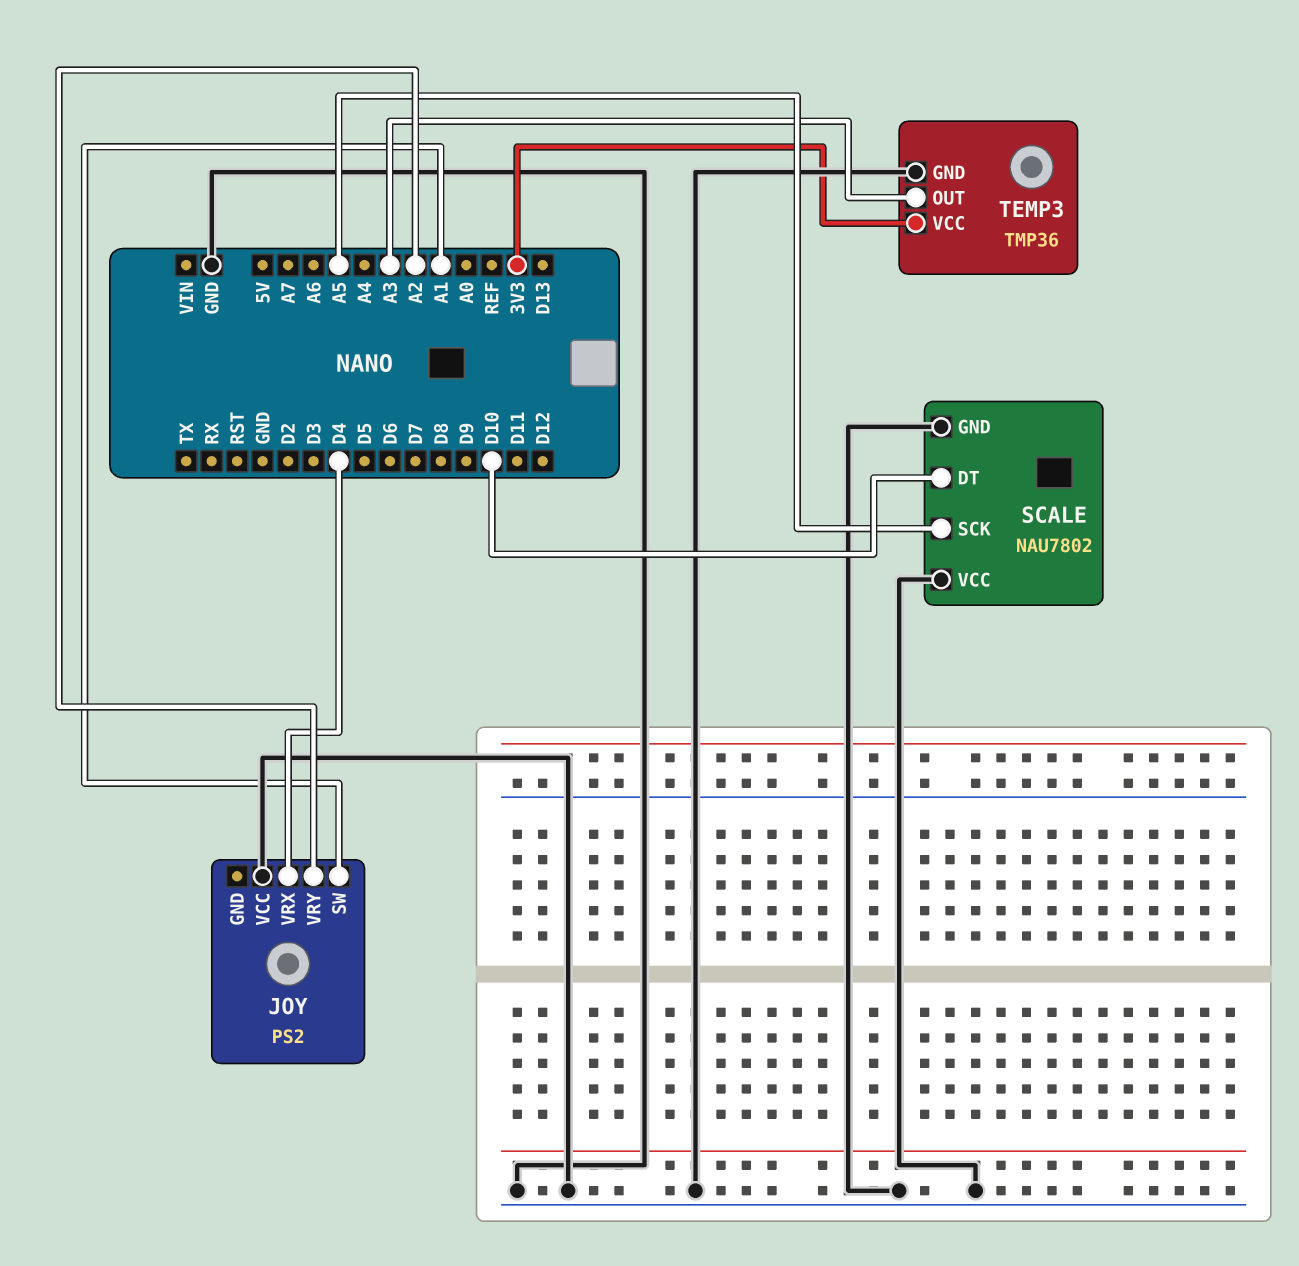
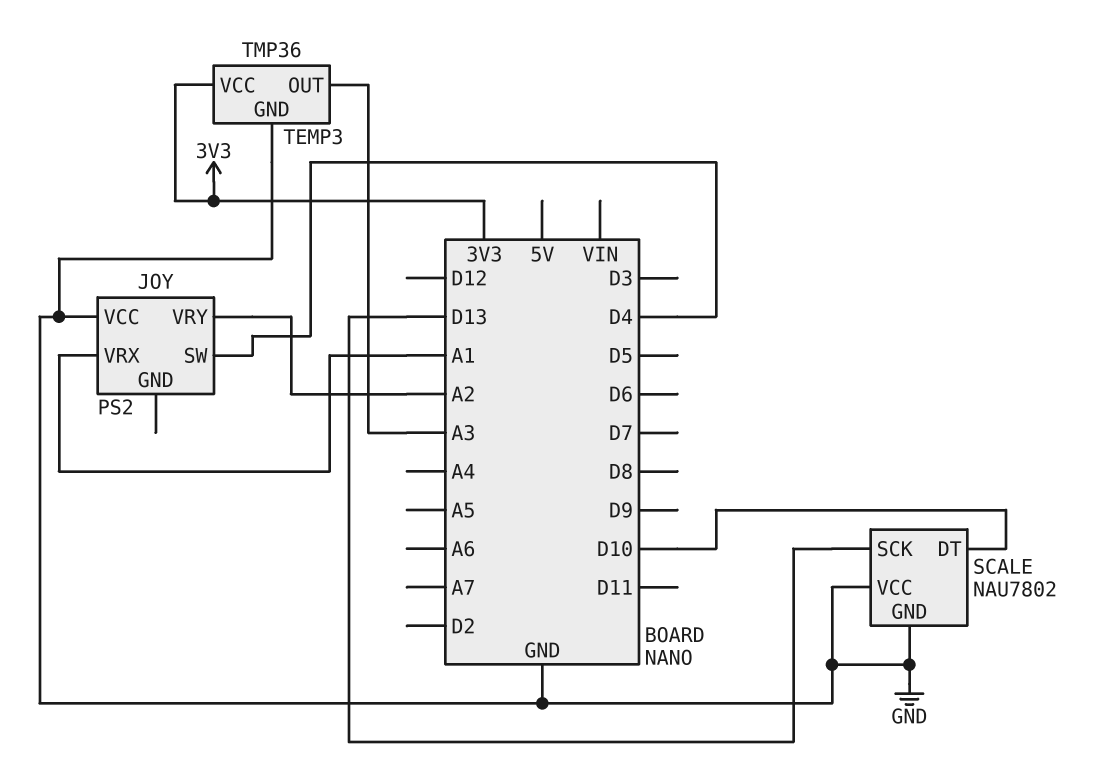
JOY pin SW: A1 -> D4
JOY pin VRX: D4 -> A1
SCALE pin SCK: A5 -> D13

